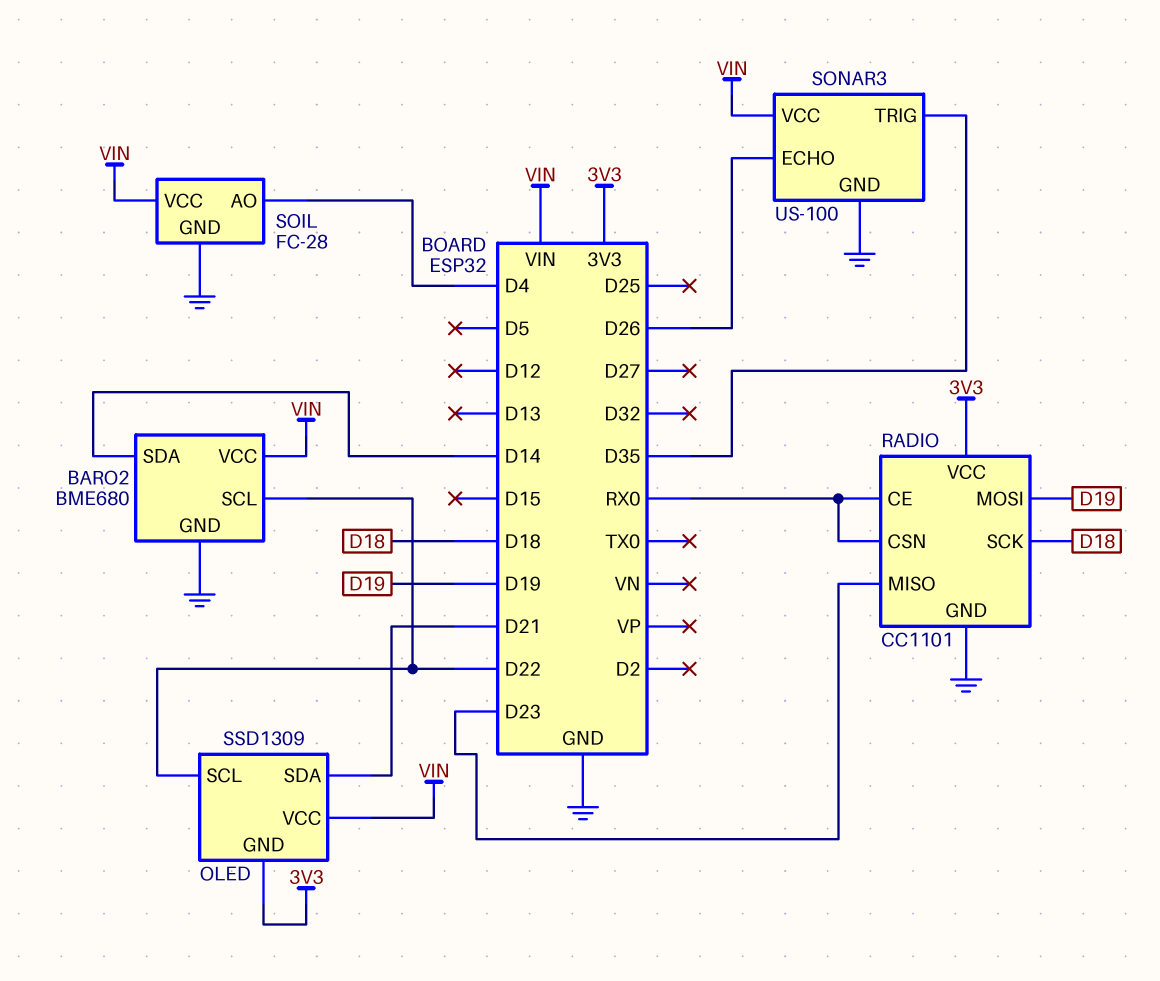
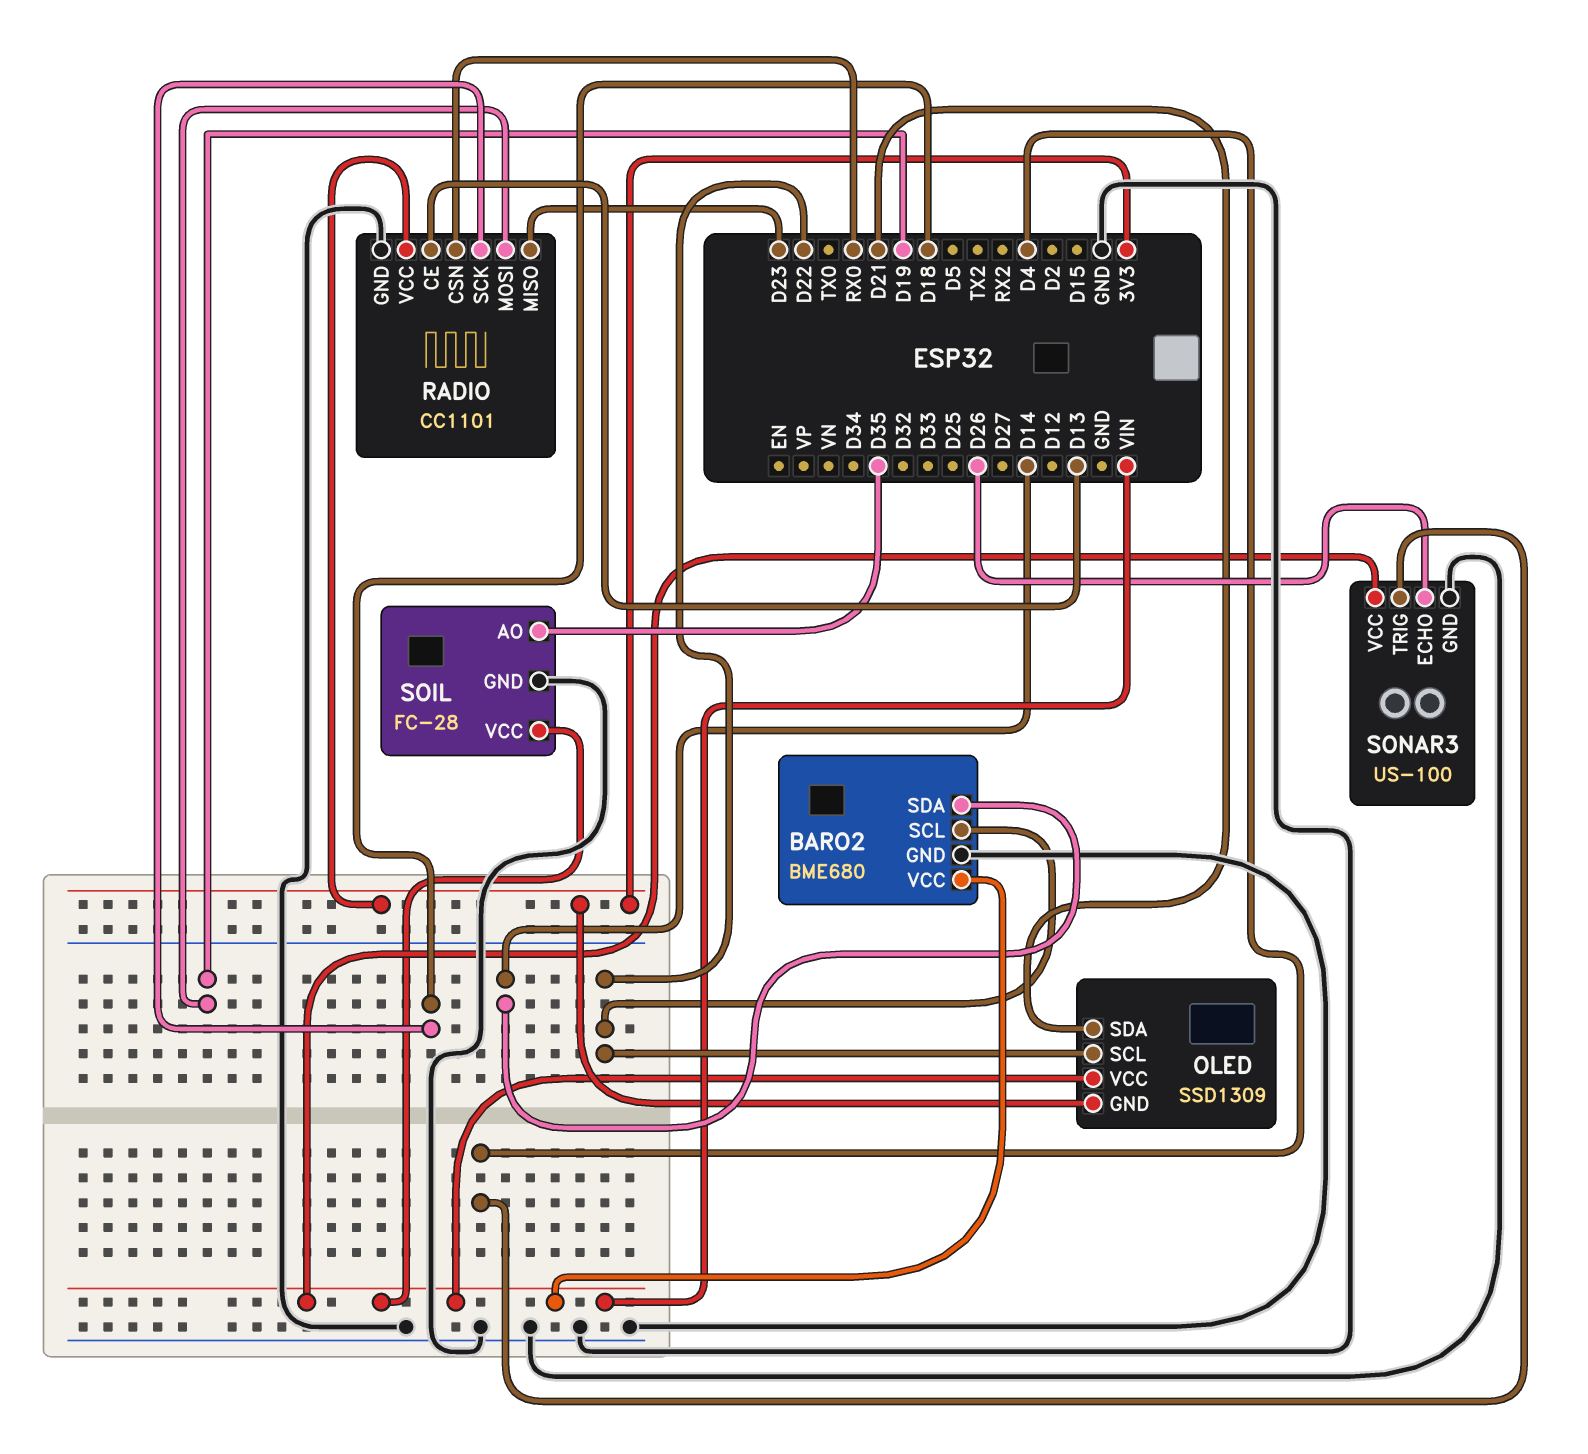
RADIO pin CE: RX0 -> D13
SOIL pin AO: D4 -> D35
SONAR3 pin TRIG: D35 -> D4

